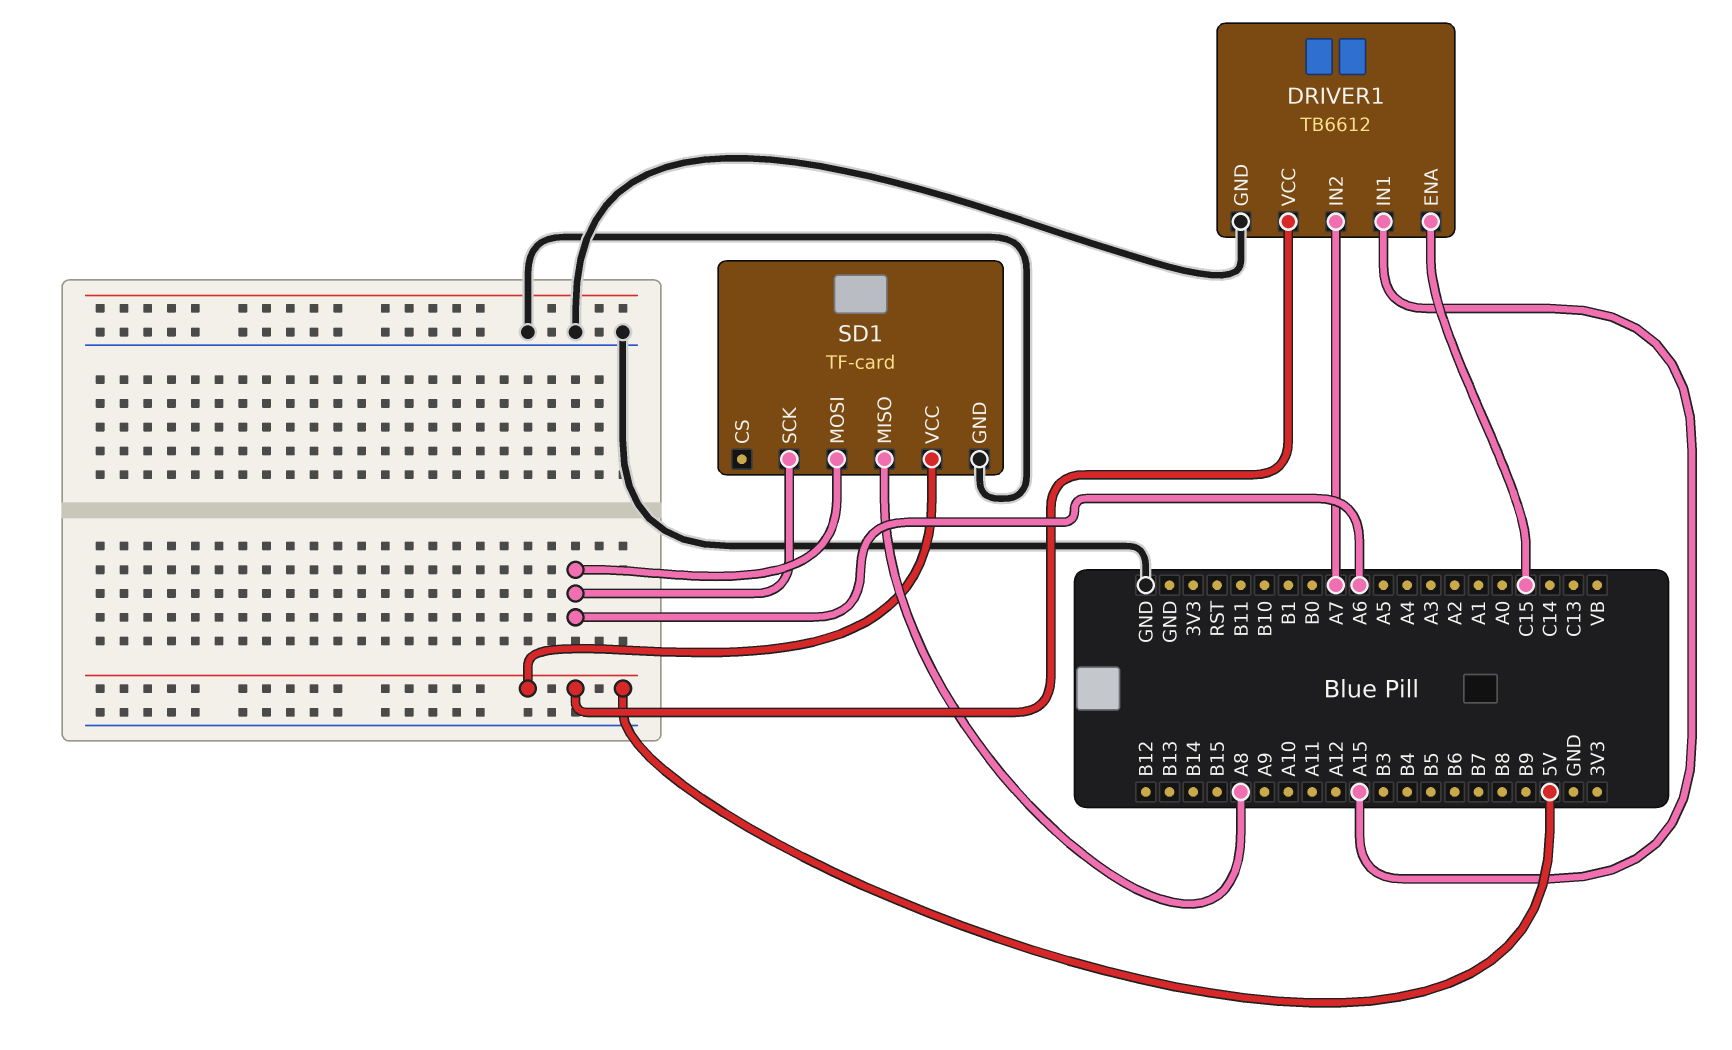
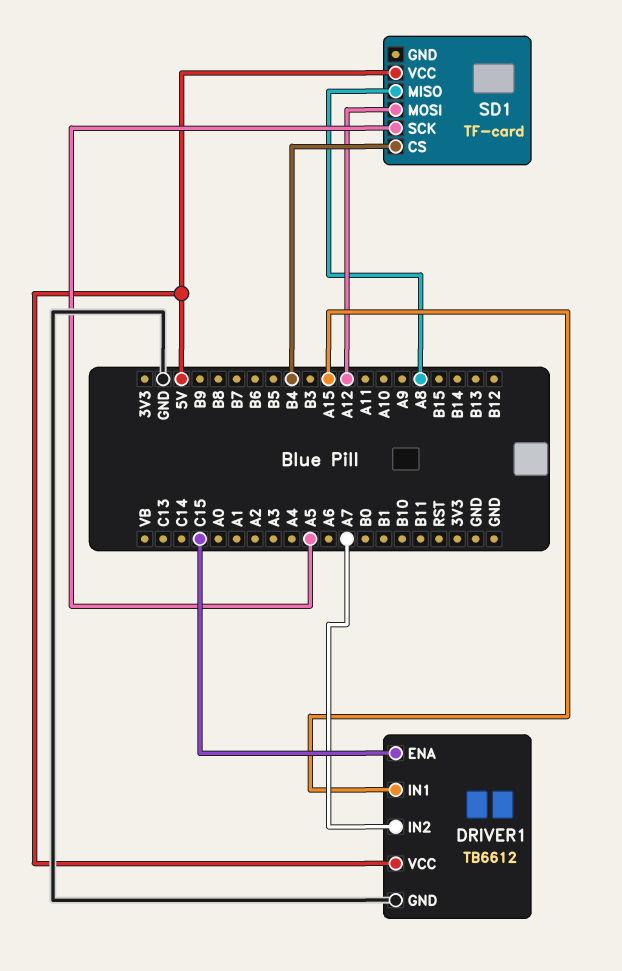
SD1 pin CS: none -> B4
SD1 pin GND: GND -> none
SD1 pin MOSI: A6 -> A12
SD1 pin SCK: A6 -> A5

